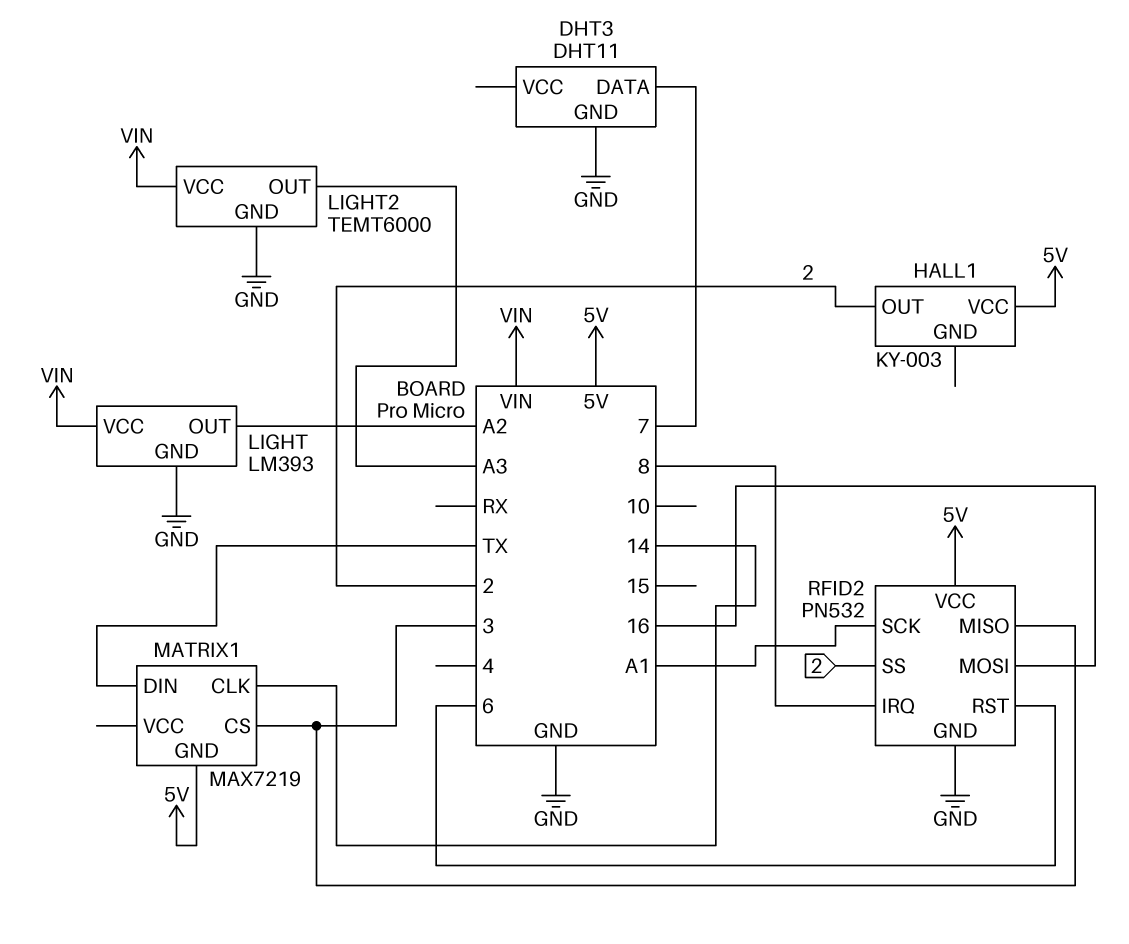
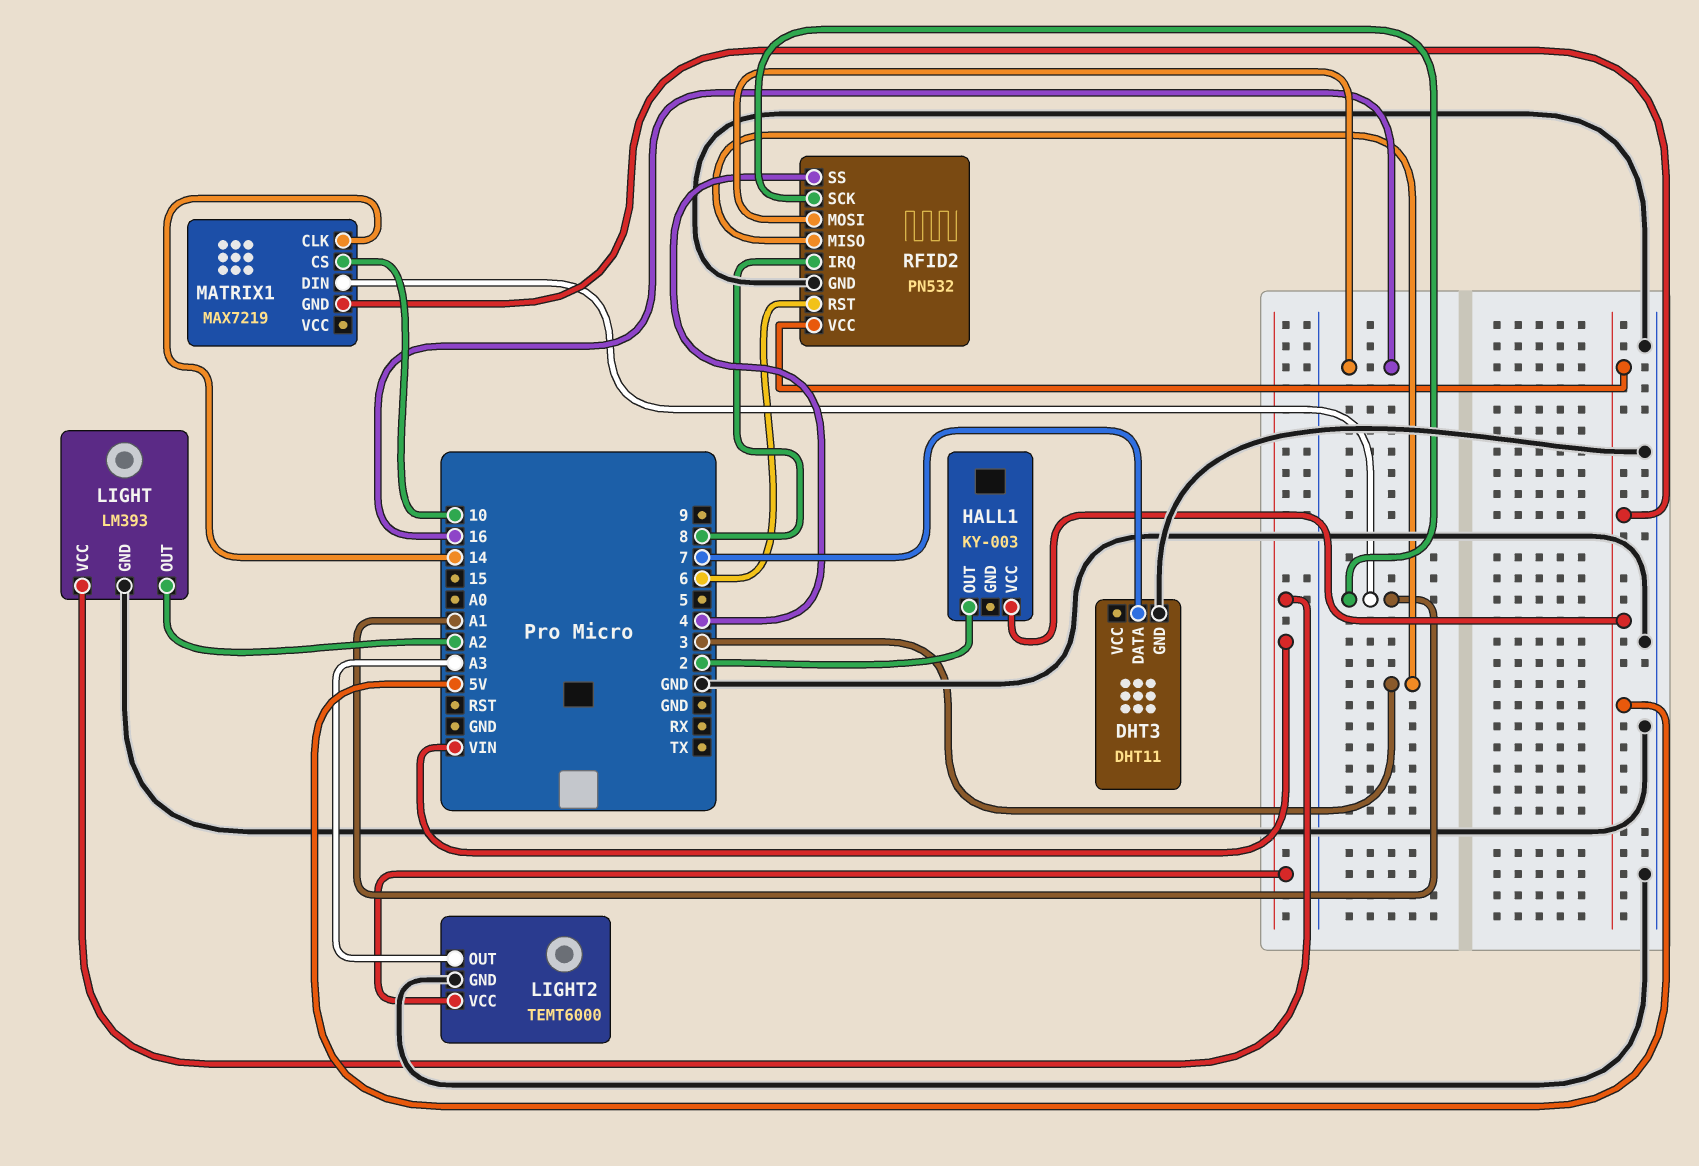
MATRIX1 pin CS: 3 -> 10
MATRIX1 pin DIN: TX -> A1
RFID2 pin SS: 2 -> 4

